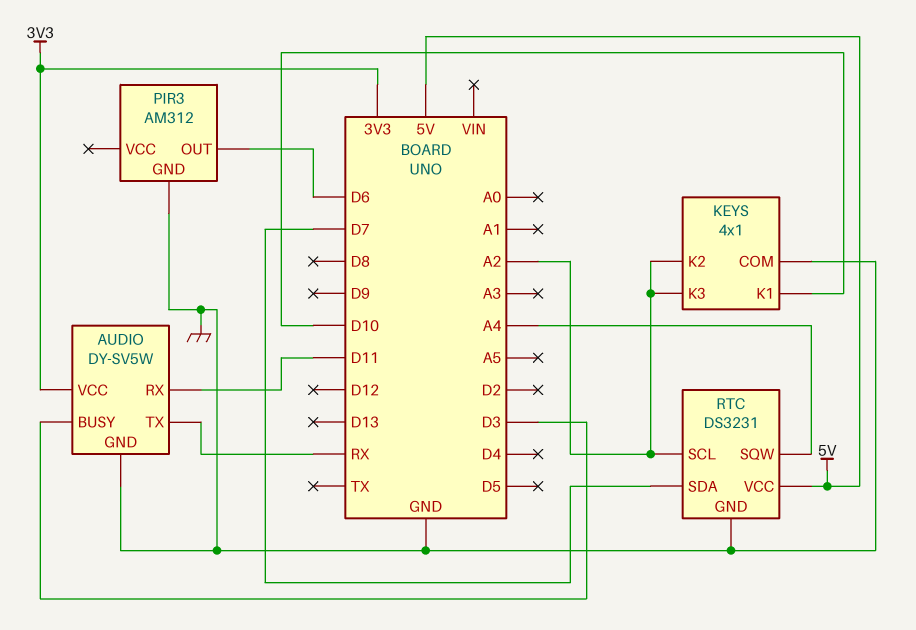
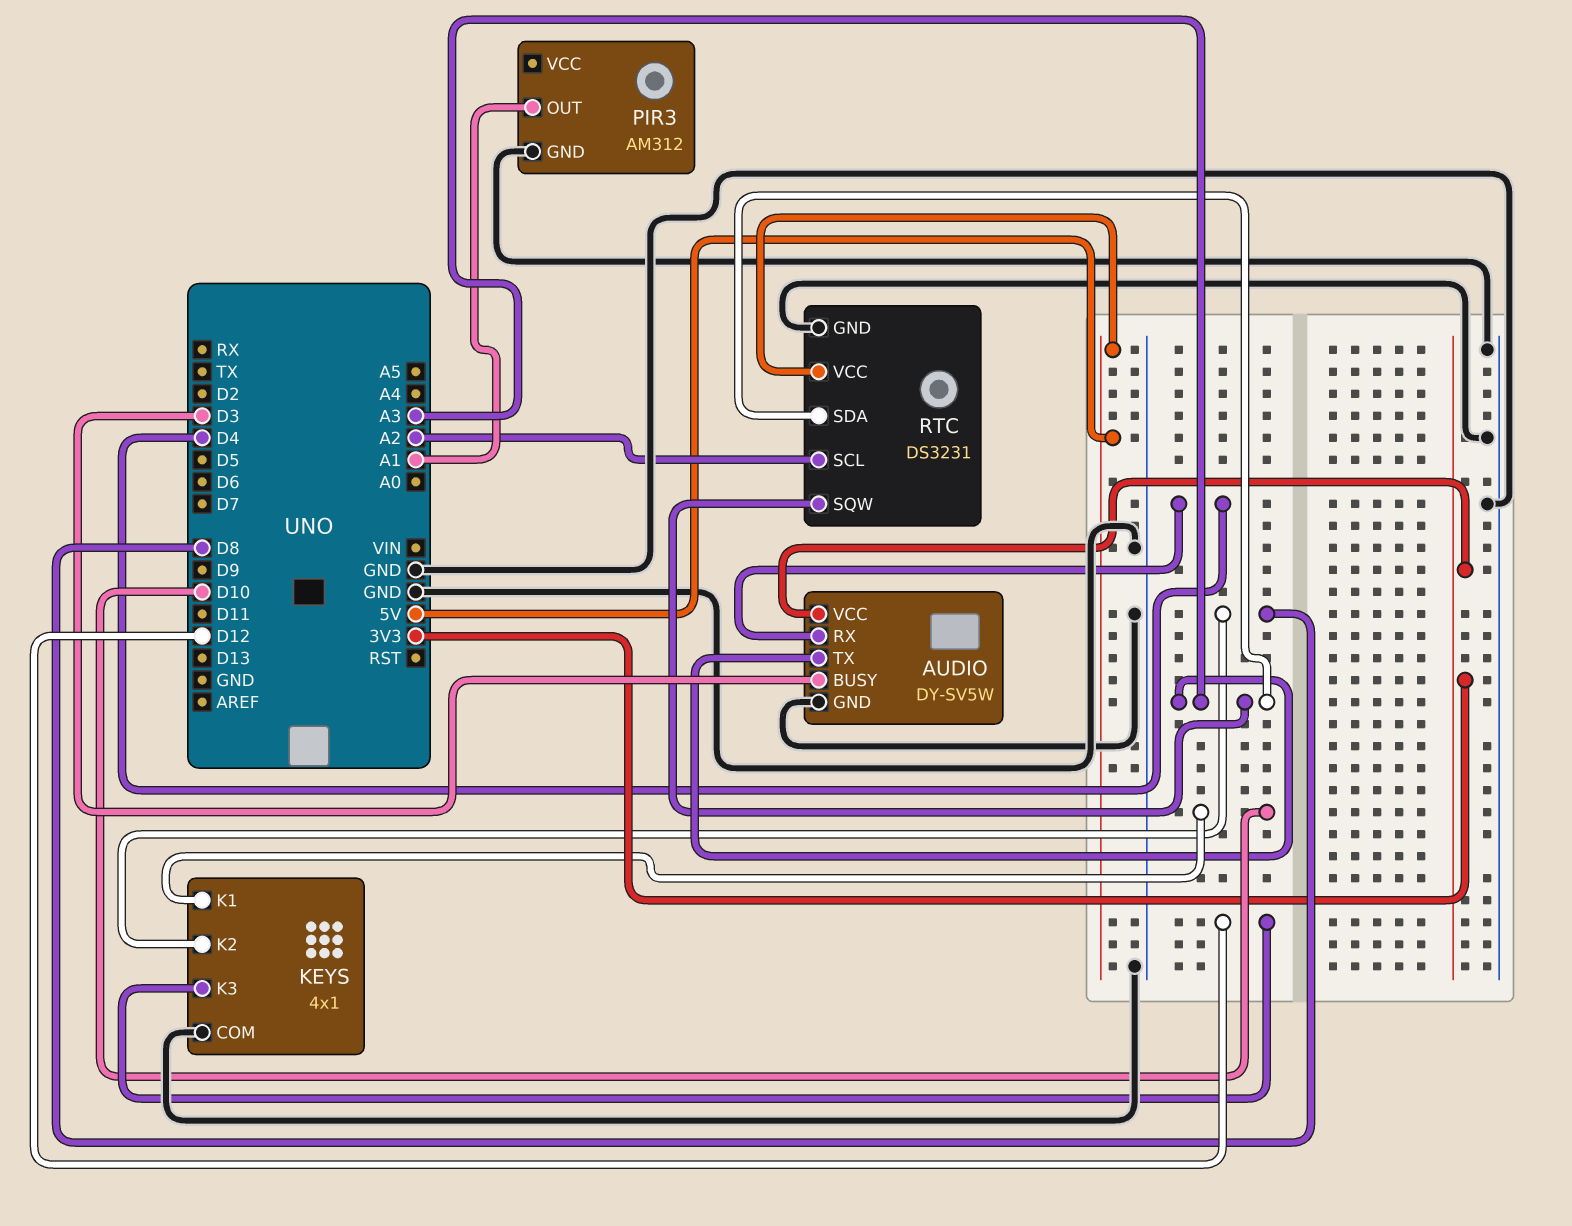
AUDIO pin RX: D11 -> D4
AUDIO pin TX: RX -> A3
KEYS pin K2: A2 -> D8
KEYS pin K3: A2 -> D12
PIR3 pin OUT: D6 -> A1
RTC pin SDA: D7 -> A3
RTC pin SQW: A4 -> A3

